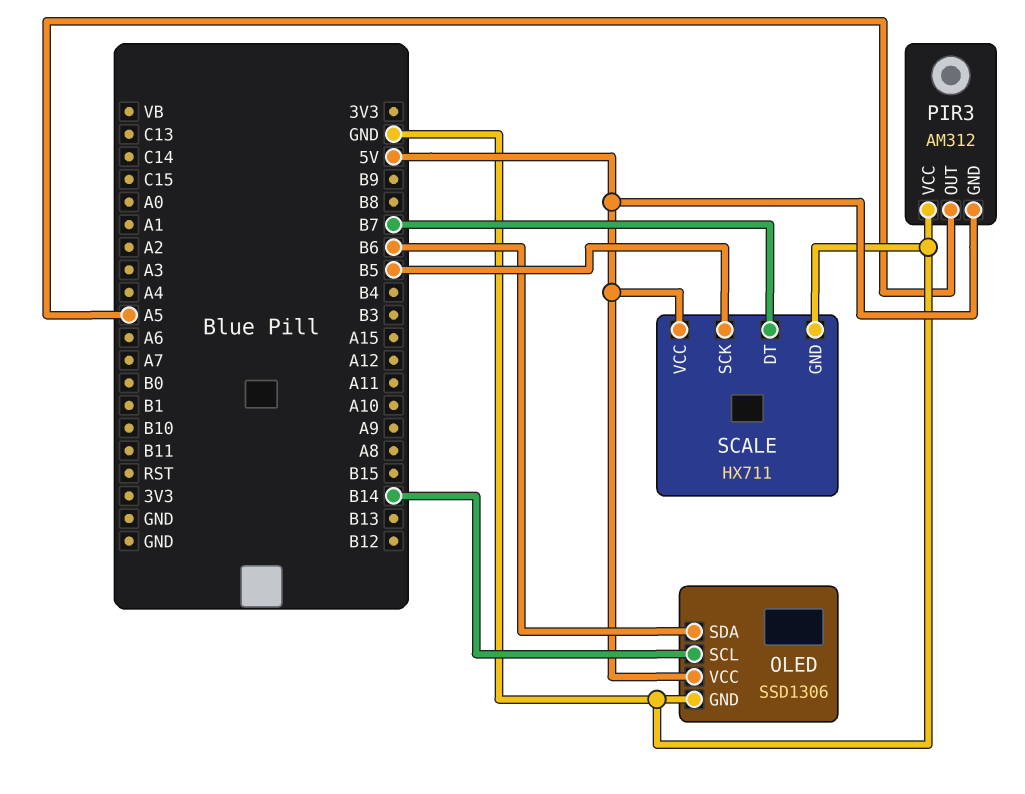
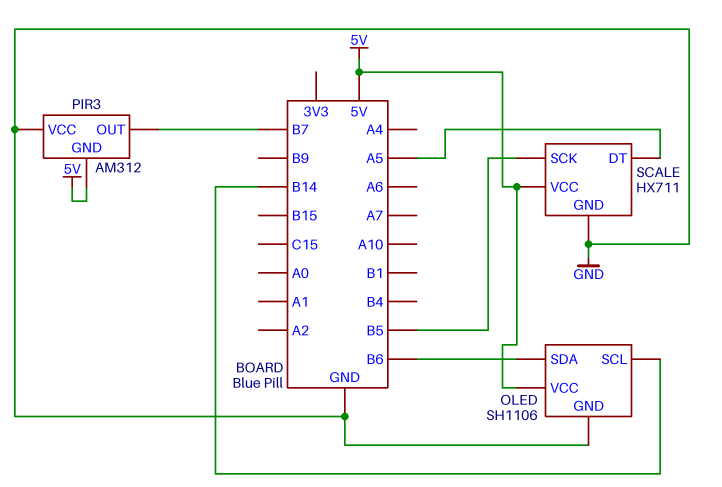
OLED: SSD1306 -> SH1106
PIR3 pin OUT: A5 -> B7
SCALE pin DT: B7 -> A5

